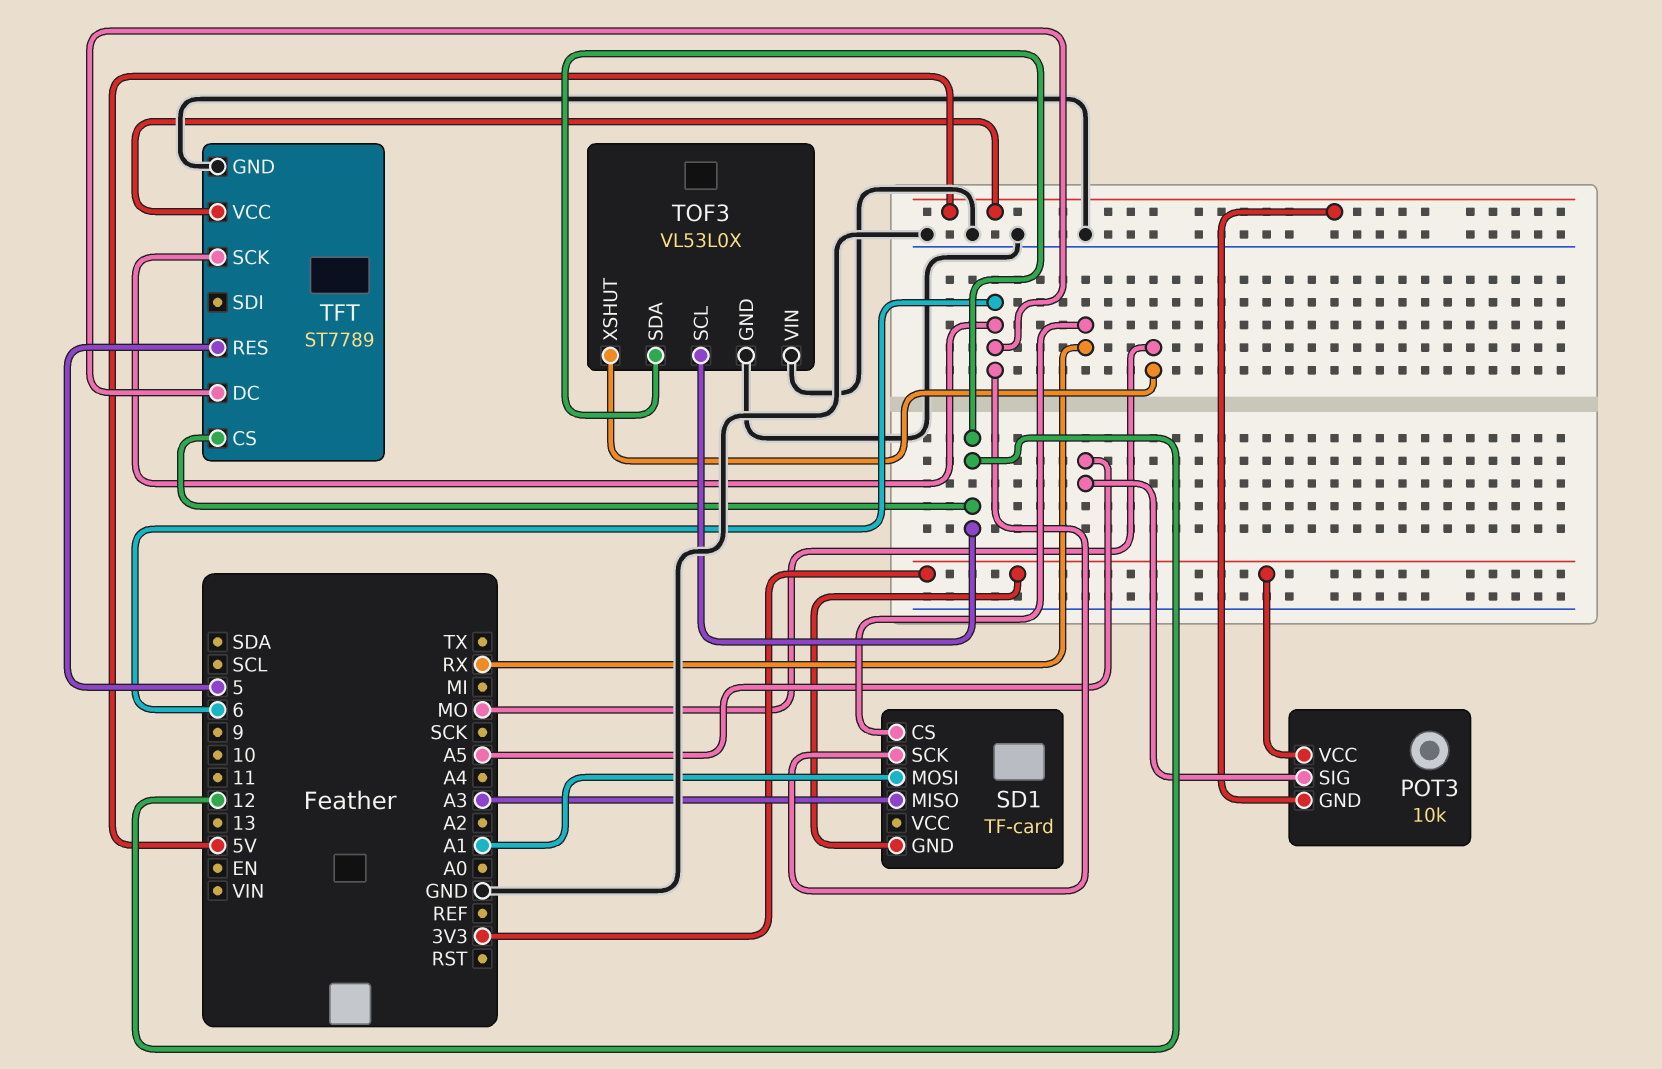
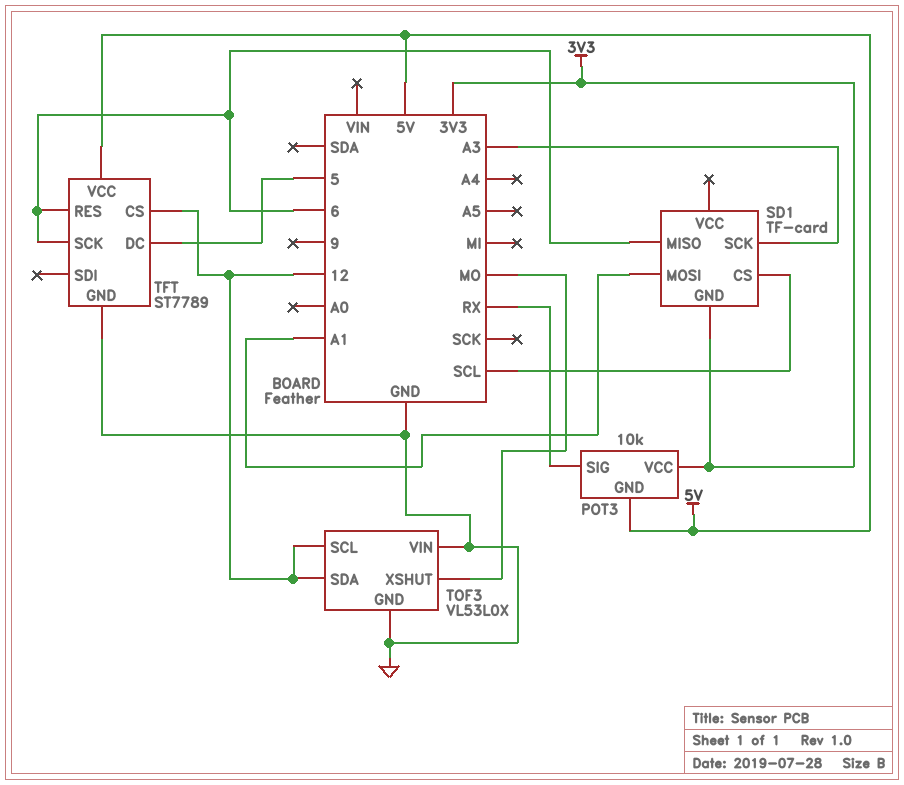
POT3 pin SIG: A5 -> RX
SD1 pin CS: RX -> SCL
SD1 pin MISO: A3 -> 6
SD1 pin SCK: 6 -> A3
TFT pin DC: 6 -> 5
TFT pin RES: 5 -> 6

